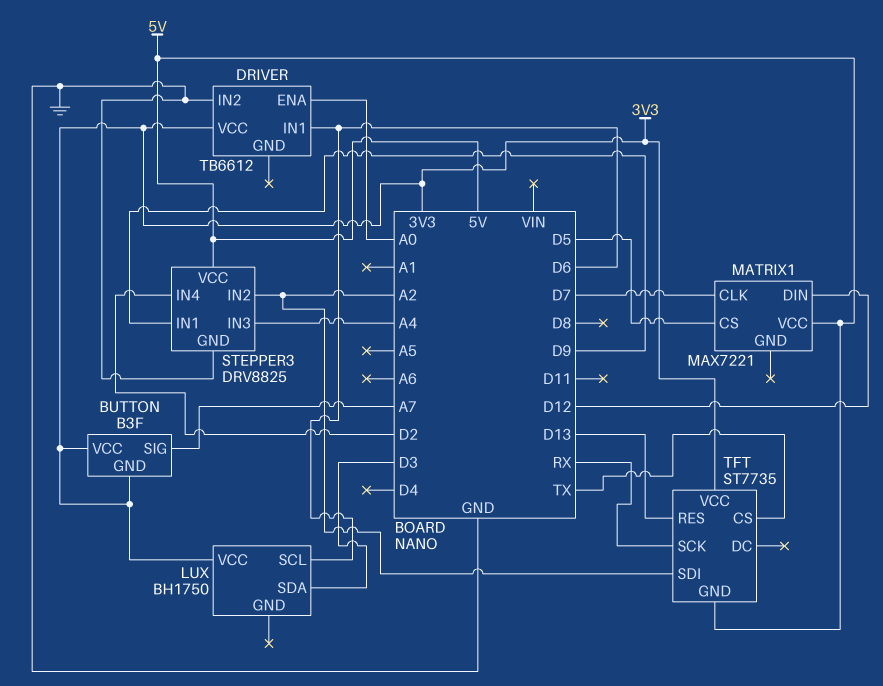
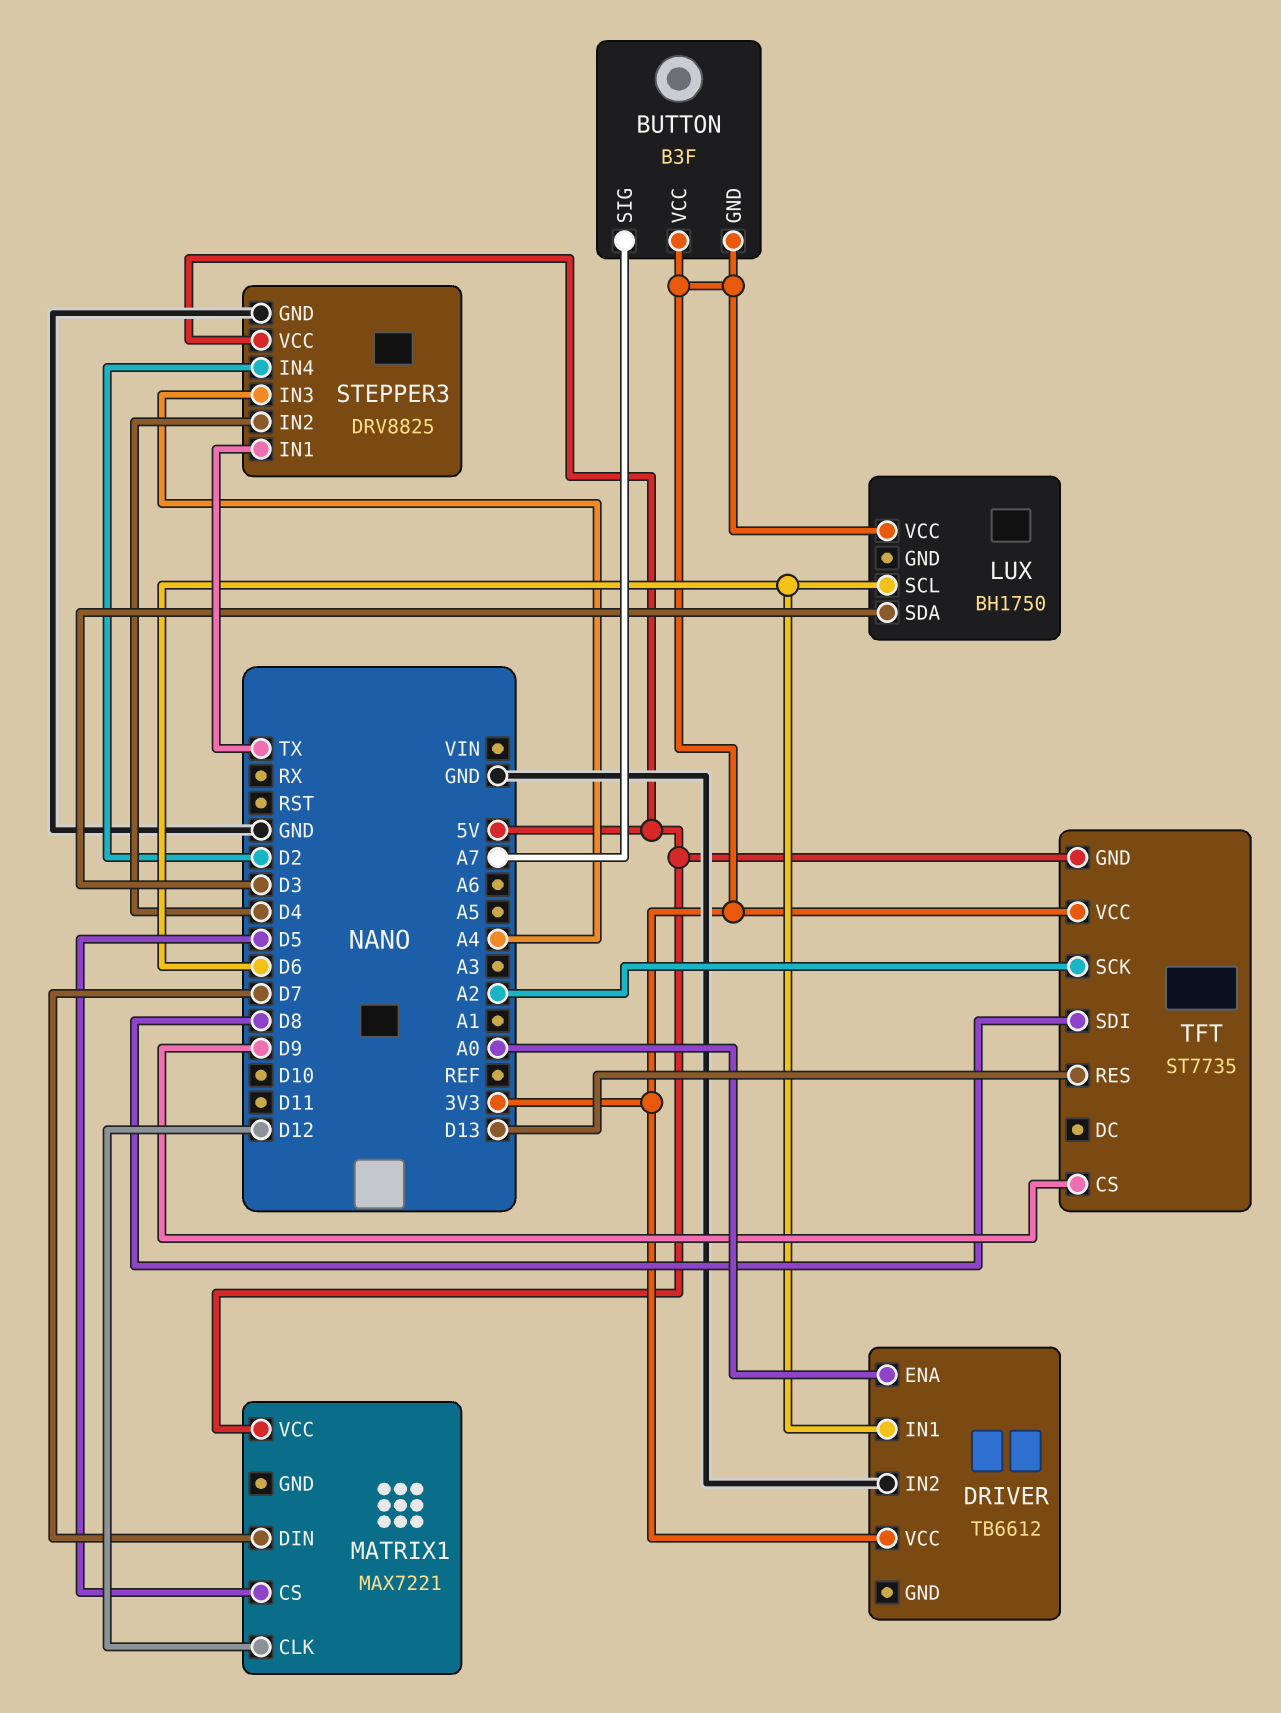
MATRIX1 pin CLK: D7 -> D12
MATRIX1 pin DIN: D12 -> D7
STEPPER3 pin IN1: D9 -> TX
STEPPER3 pin IN2: A2 -> D4
TFT pin CS: TX -> D9
TFT pin SCK: RX -> A2
TFT pin SDI: A2 -> D8

